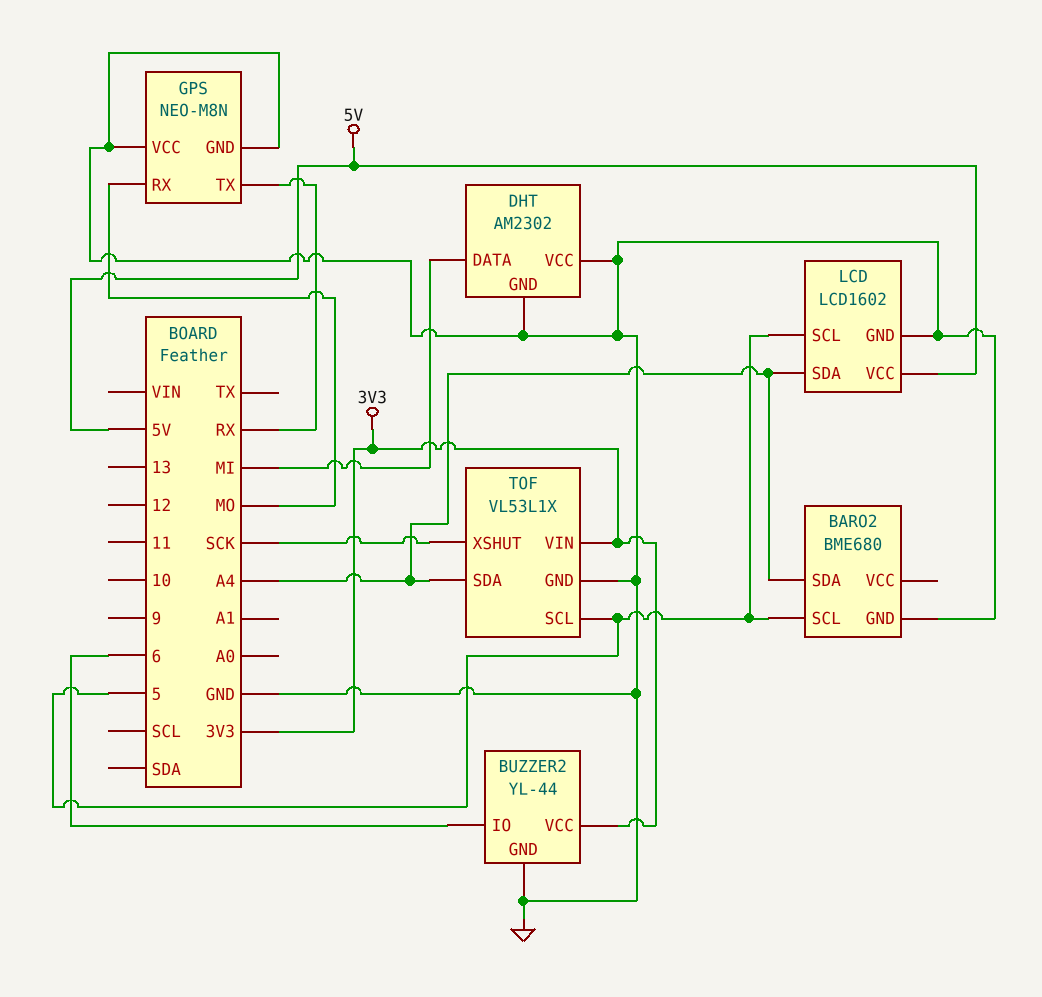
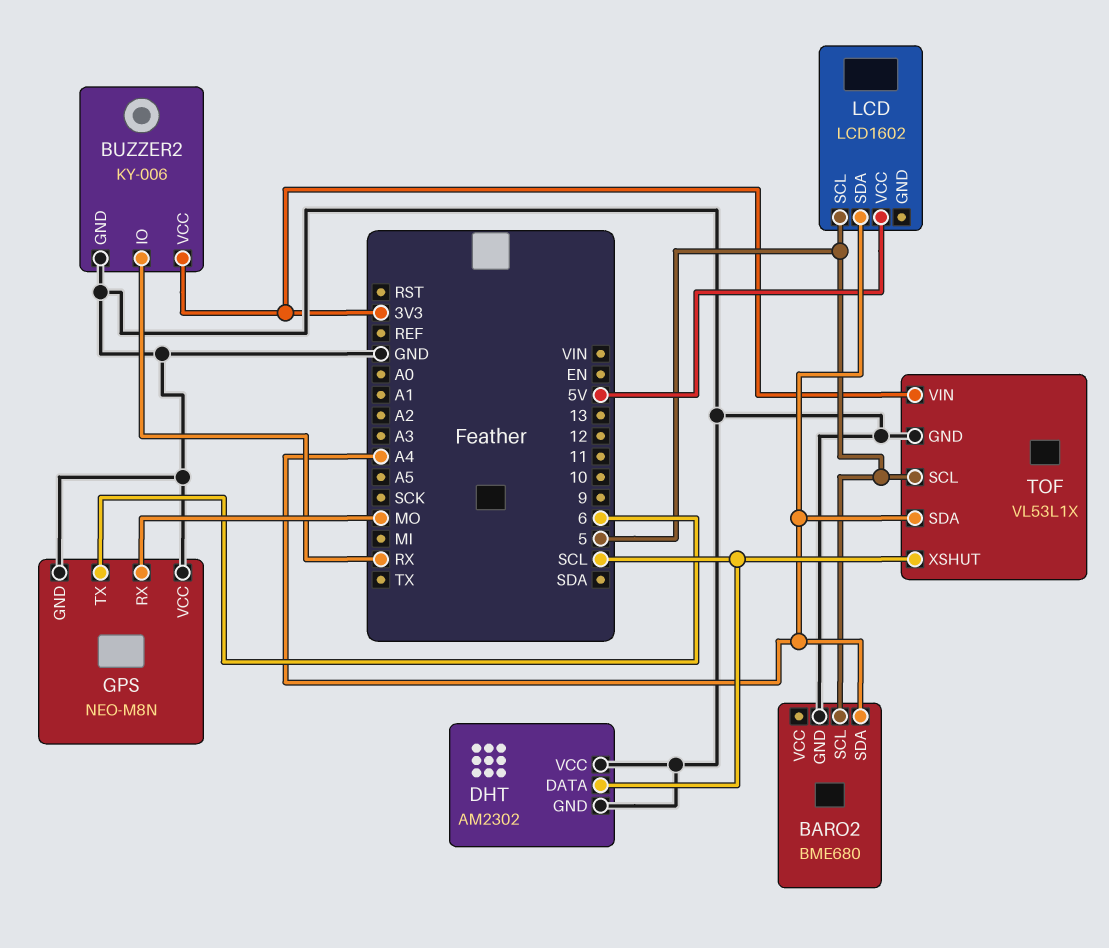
BUZZER2: YL-44 -> KY-006
BUZZER2 pin IO: 6 -> RX
DHT pin DATA: MI -> SCL
GPS pin TX: RX -> 6
LCD pin GND: GND -> none
TOF pin XSHUT: SCK -> SCL

